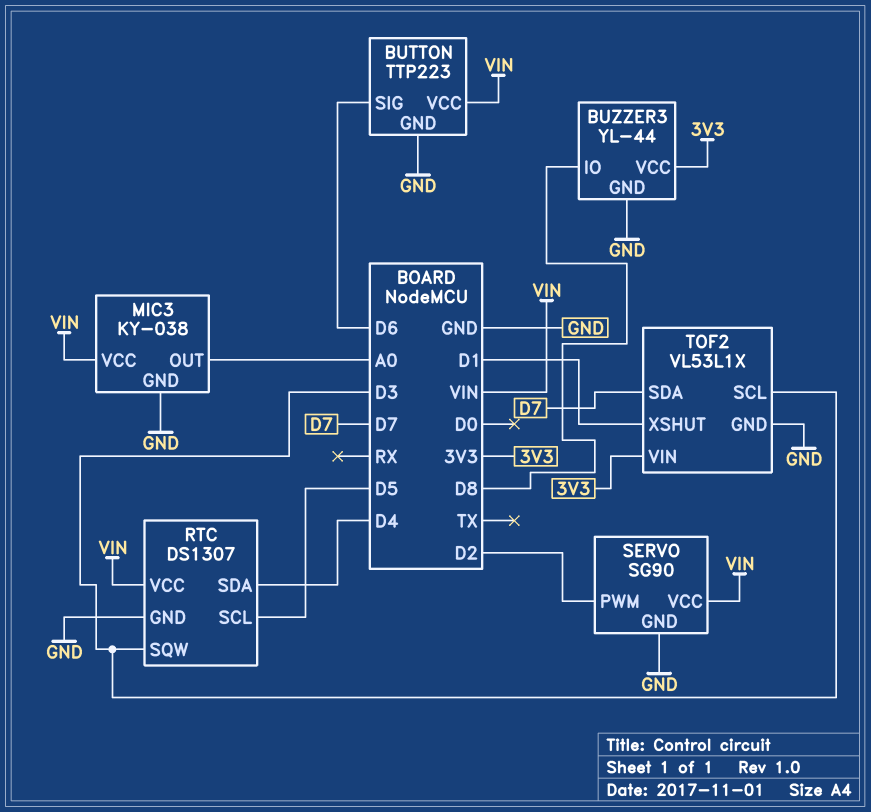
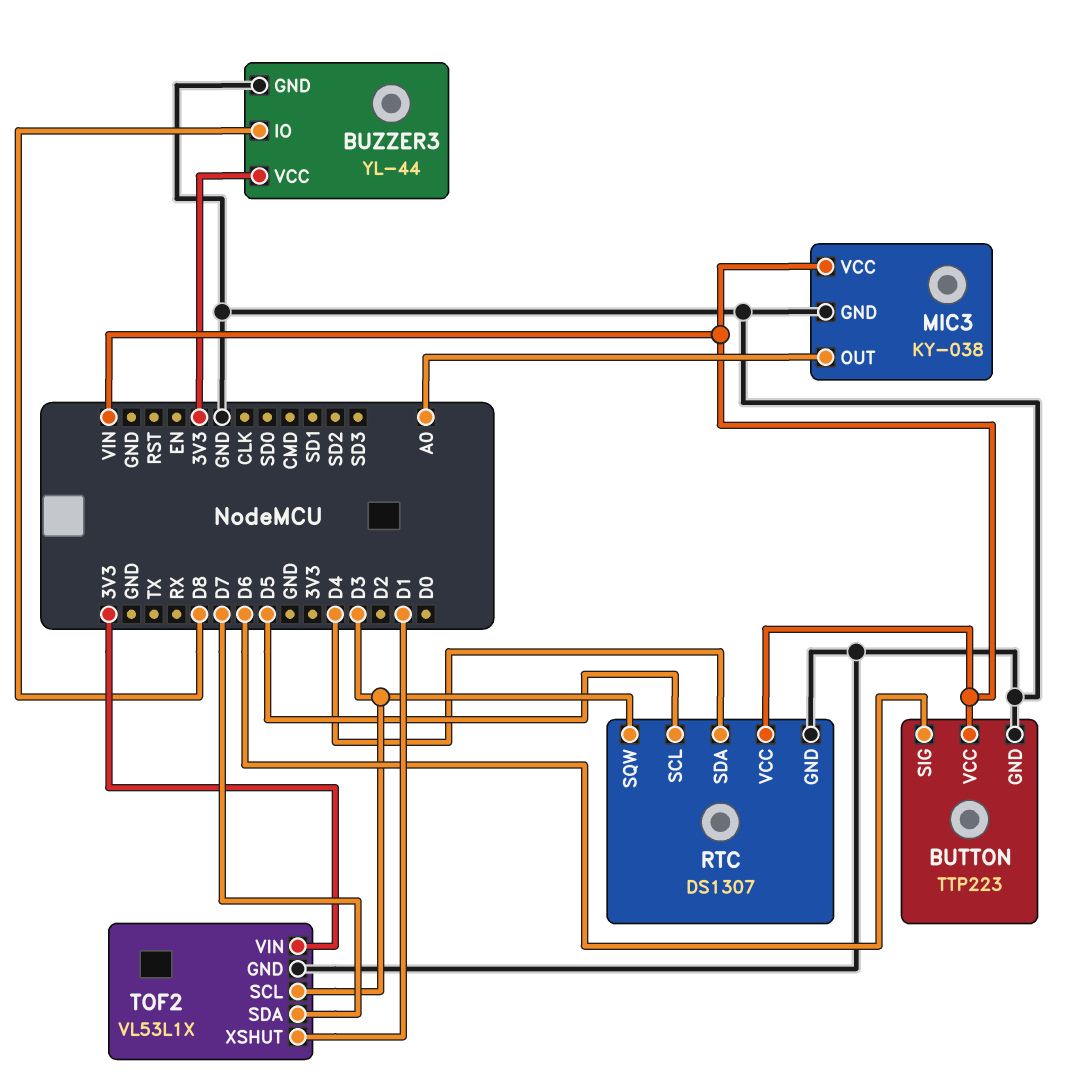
SERVO: SG90 -> none
SERVO pin GND: GND -> none
SERVO pin PWM: D2 -> none
SERVO pin VCC: VIN -> none

